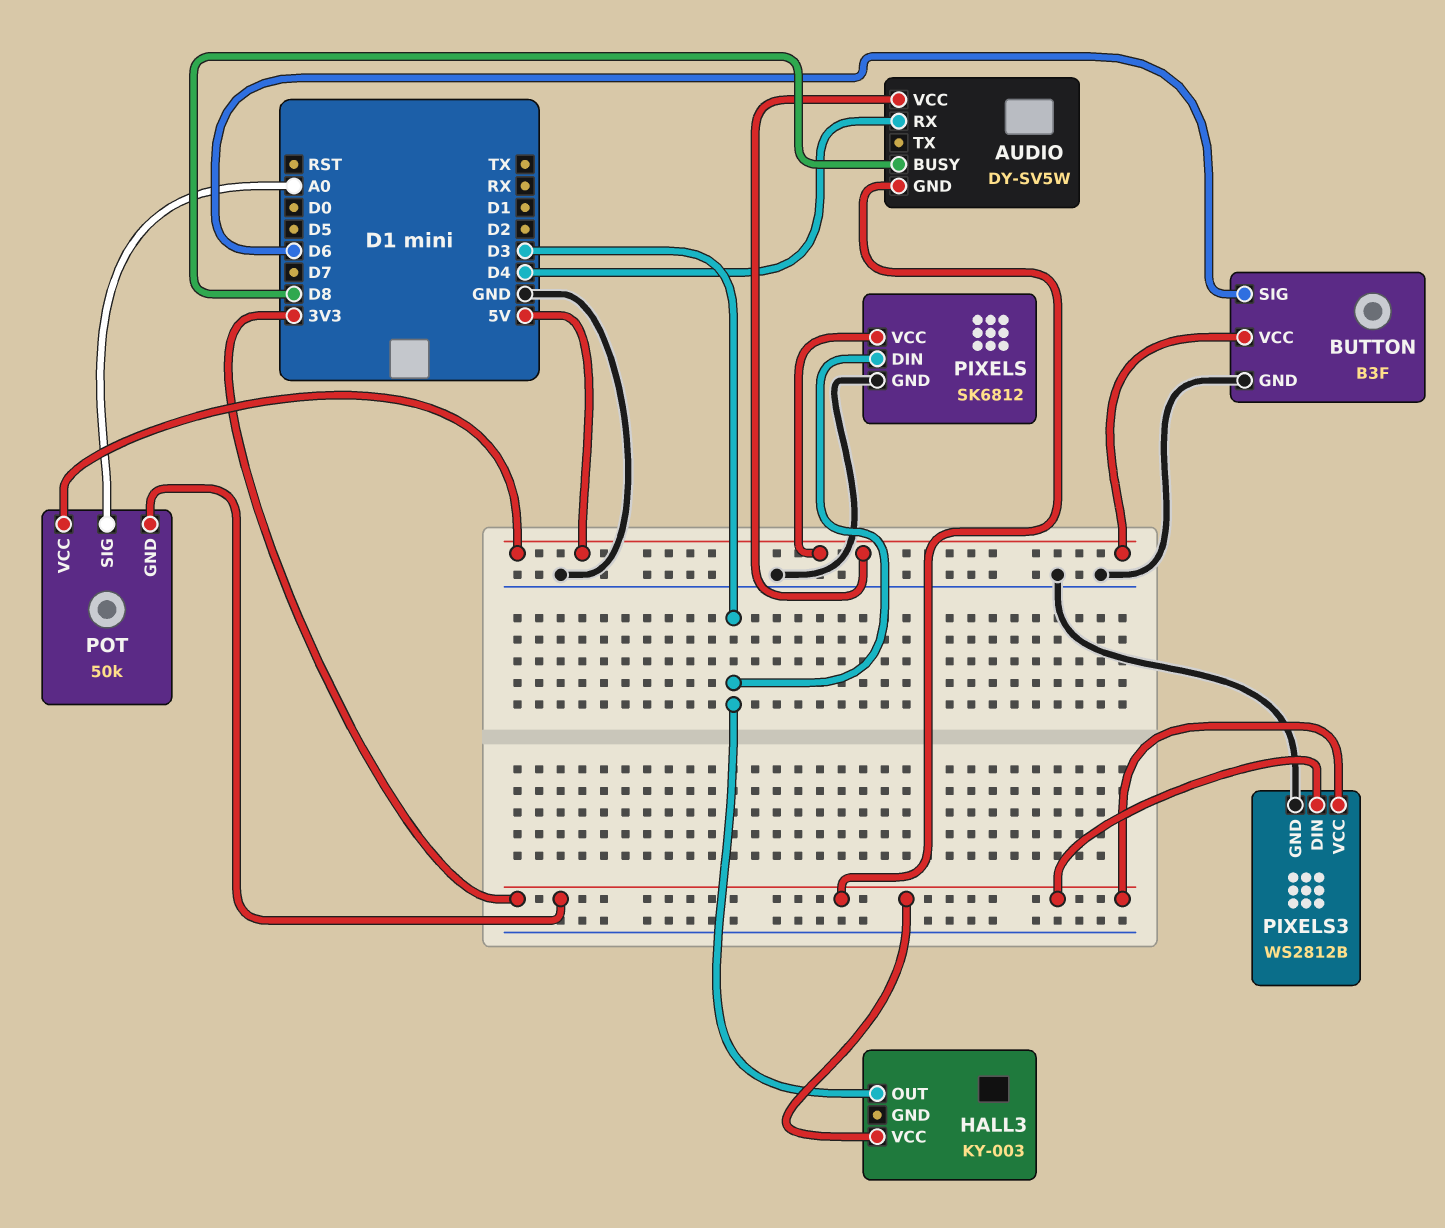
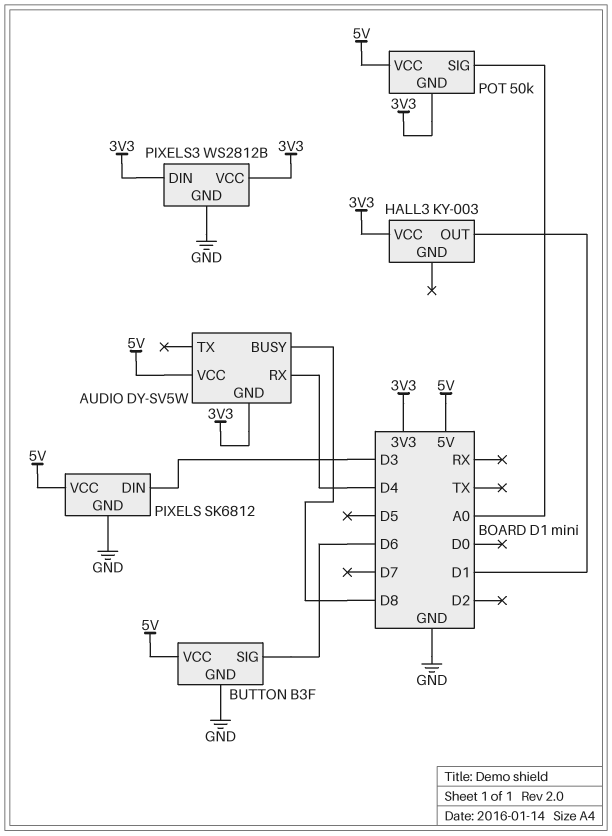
HALL3 pin OUT: D3 -> D1

